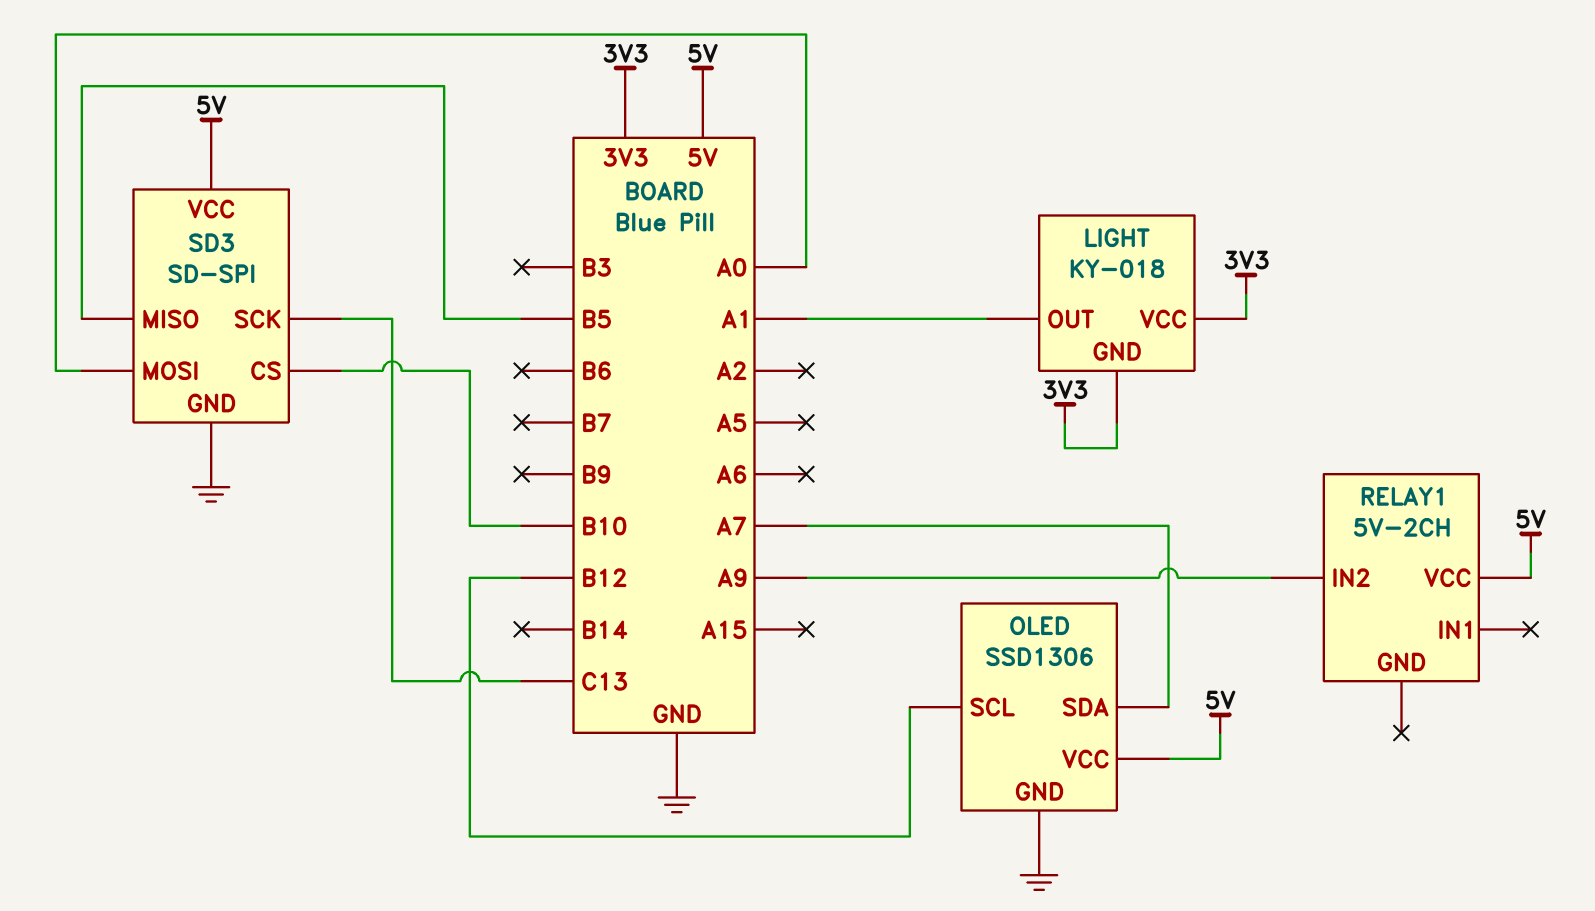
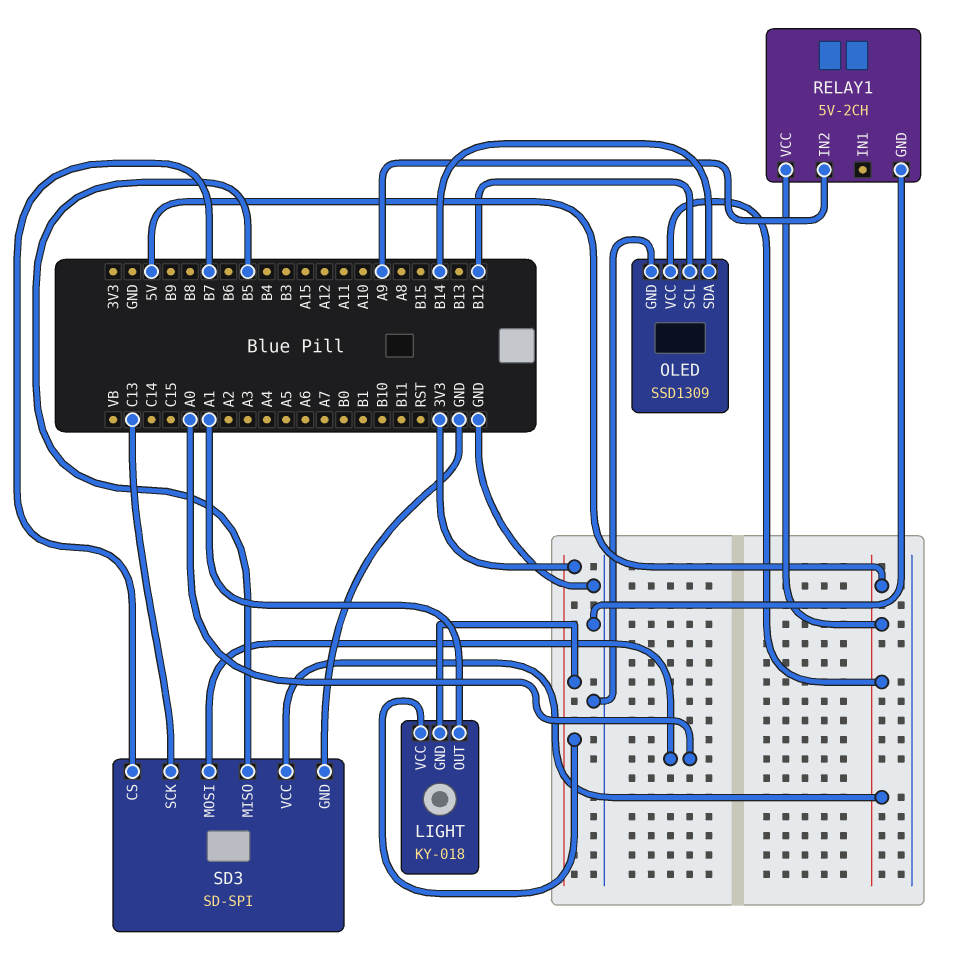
OLED: SSD1306 -> SSD1309
OLED pin SDA: A7 -> B14
RELAY1 pin GND: none -> GND
SD3 pin CS: B10 -> B7

